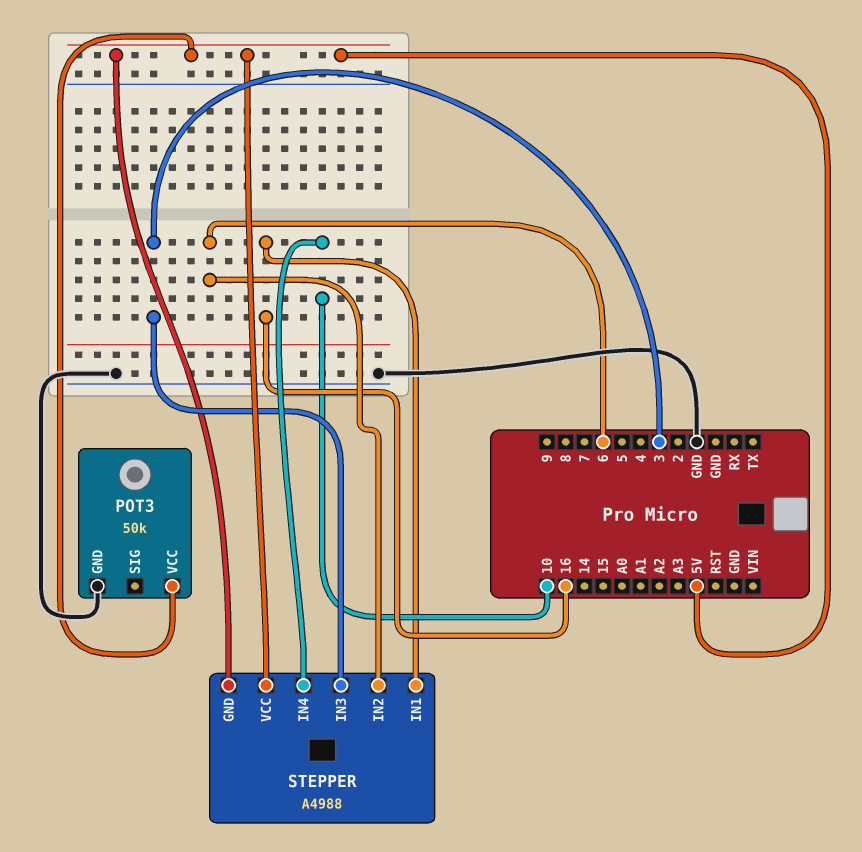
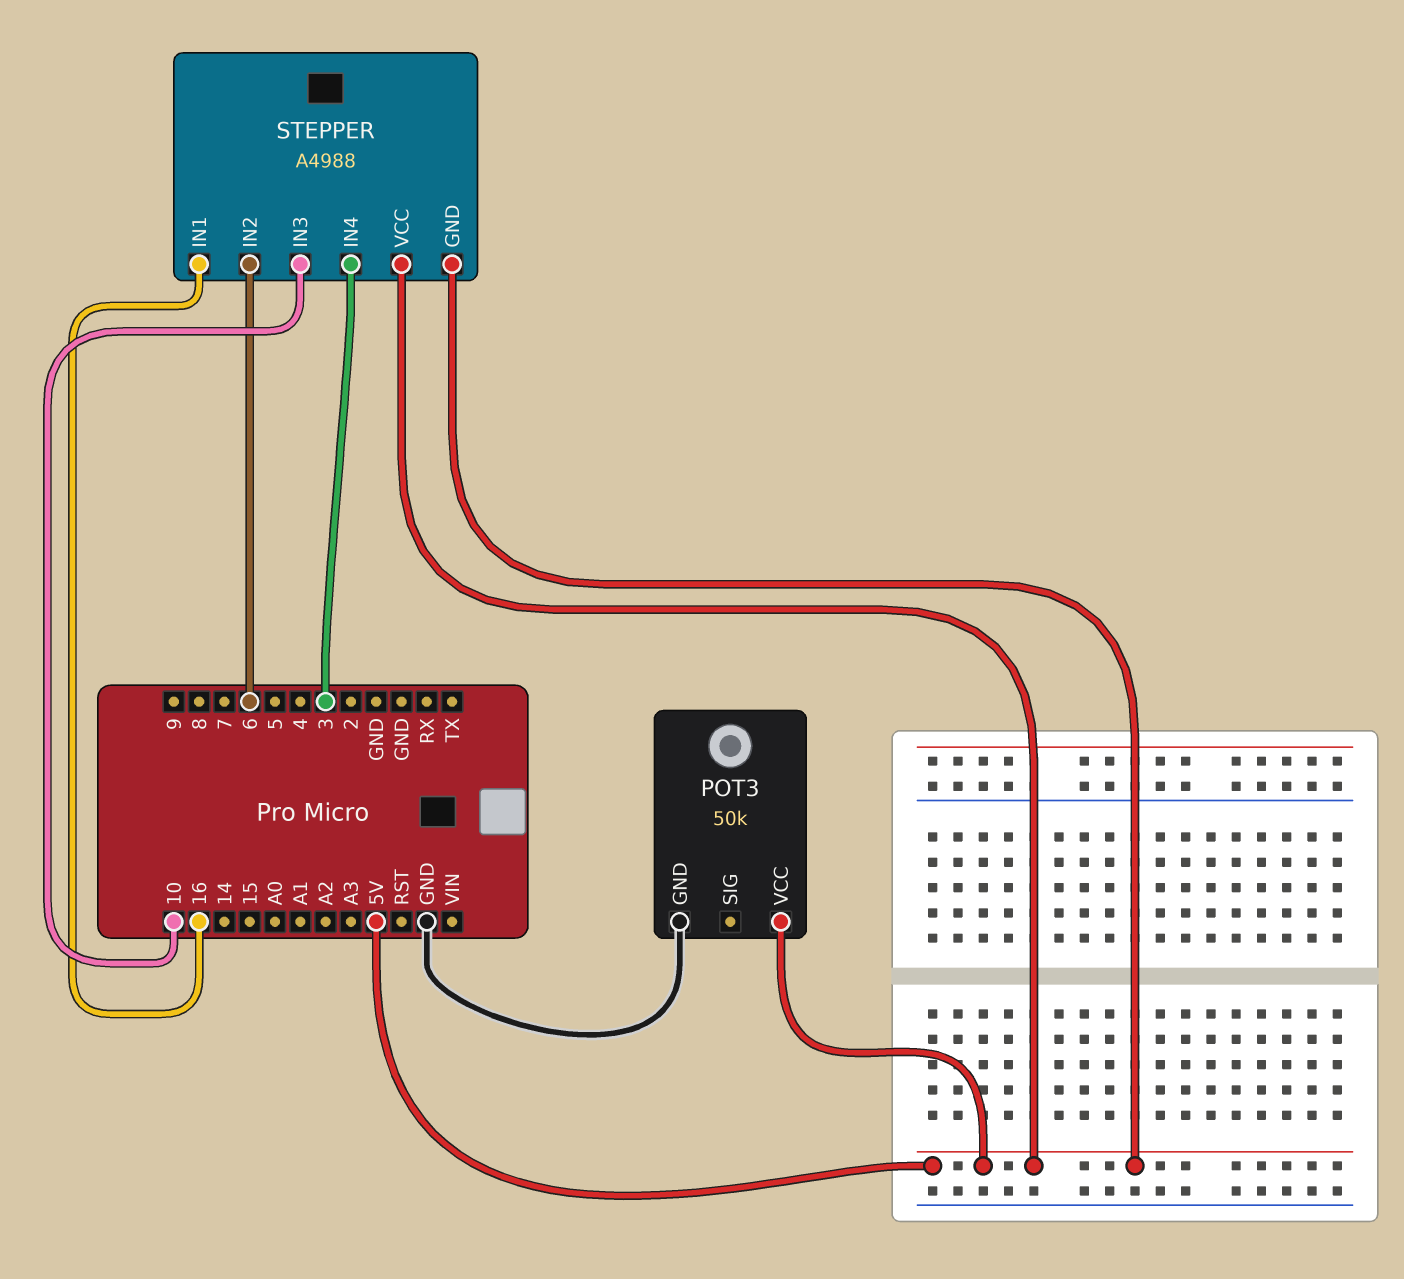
STEPPER pin IN3: 3 -> 10
STEPPER pin IN4: 10 -> 3

